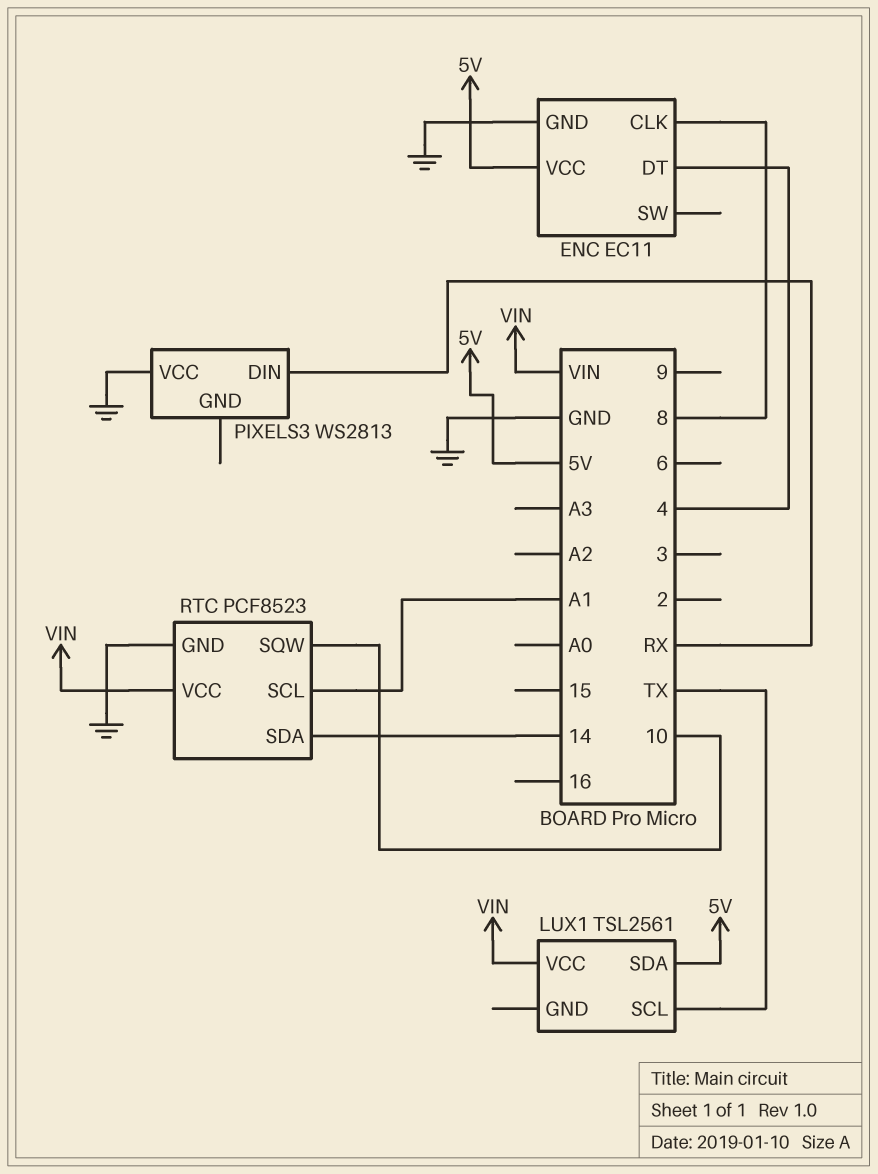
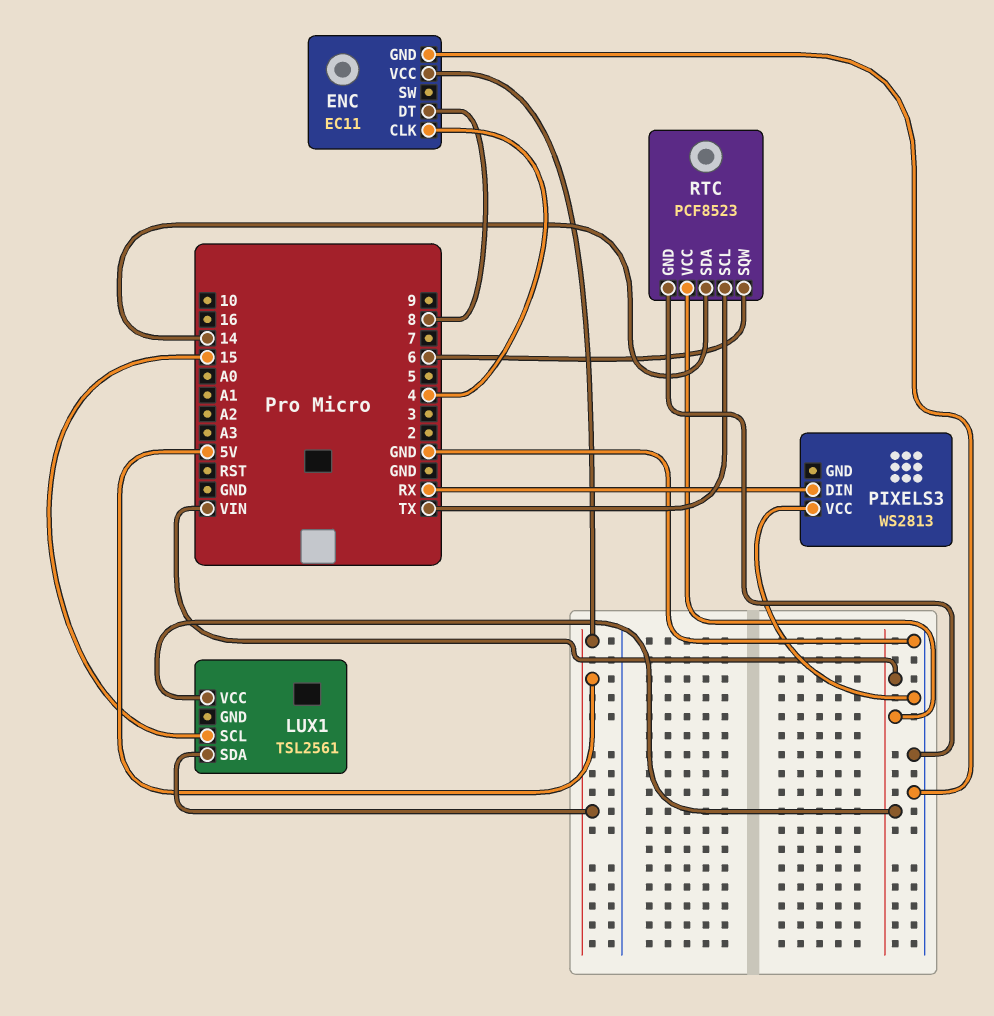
ENC pin CLK: 8 -> 4
ENC pin DT: 4 -> 8
LUX1 pin SCL: TX -> 15
RTC pin SCL: A1 -> TX
RTC pin SQW: 10 -> 6

